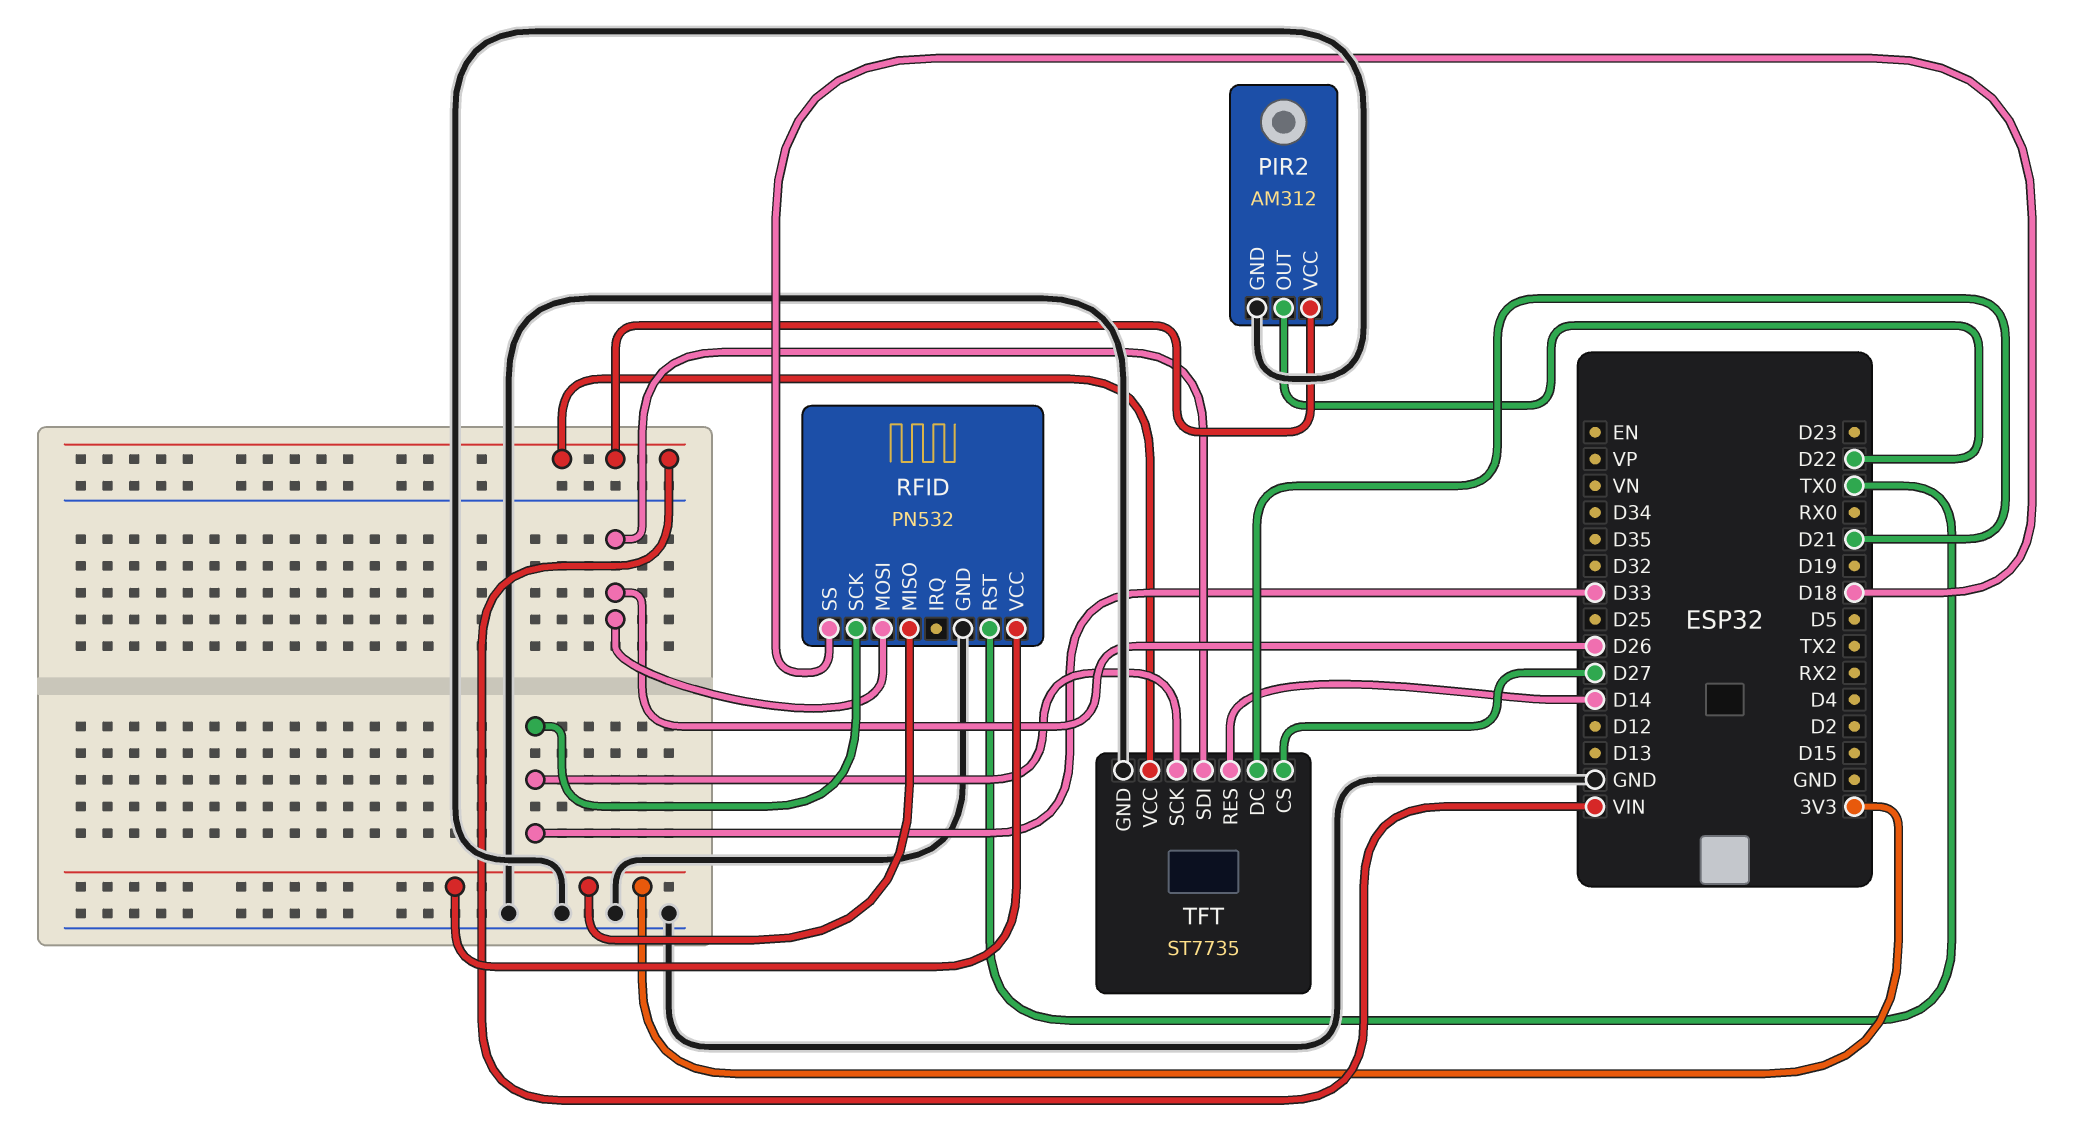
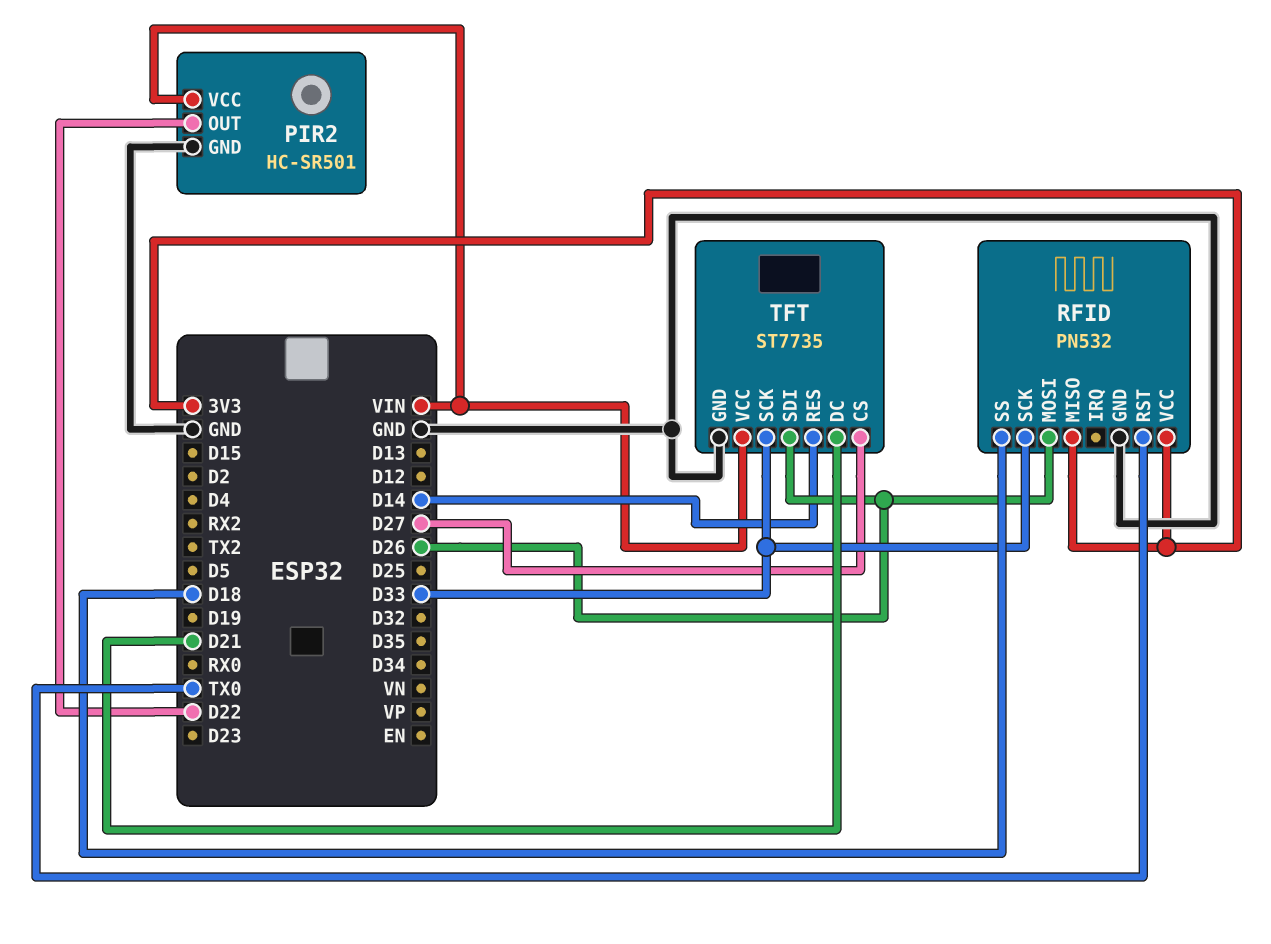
PIR2: AM312 -> HC-SR501

